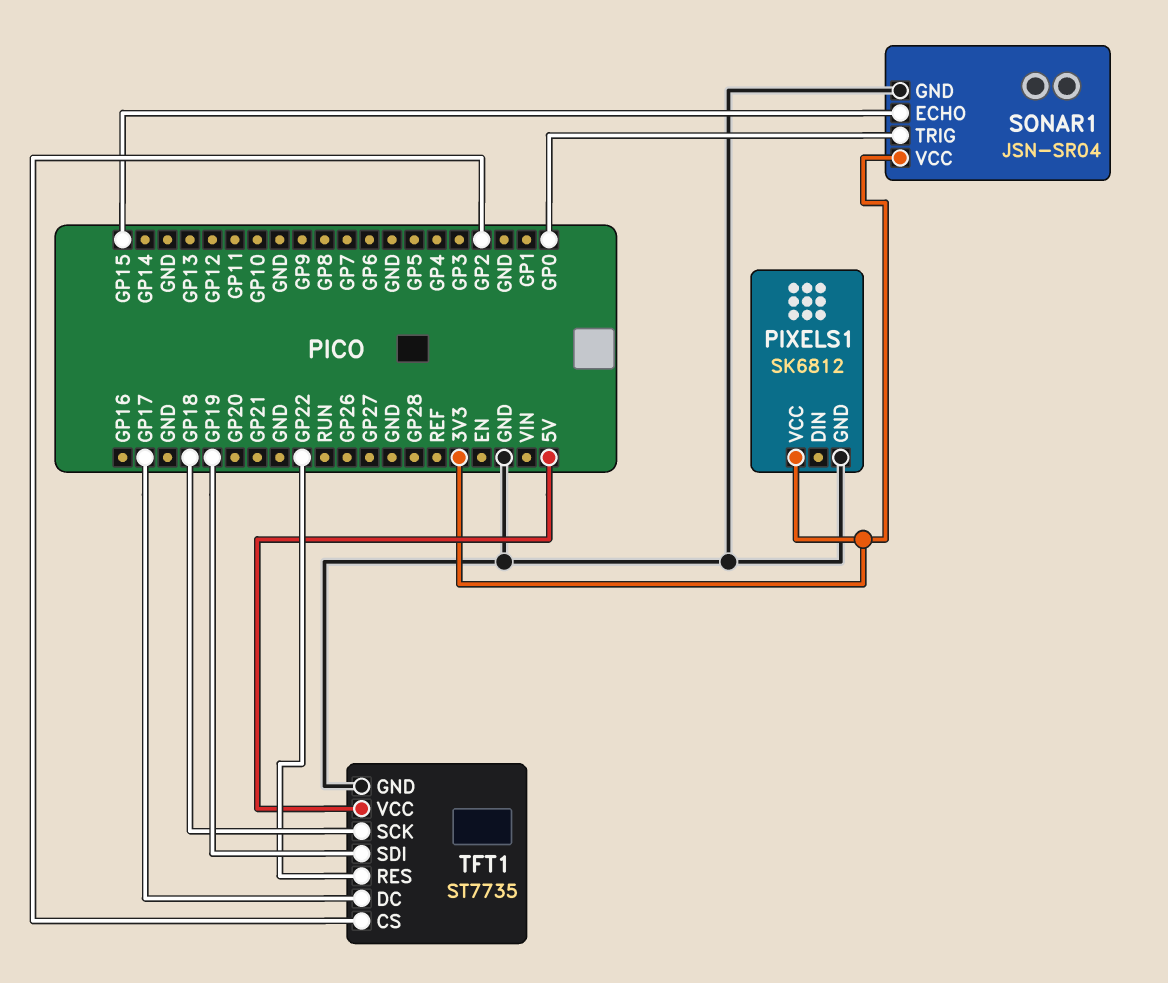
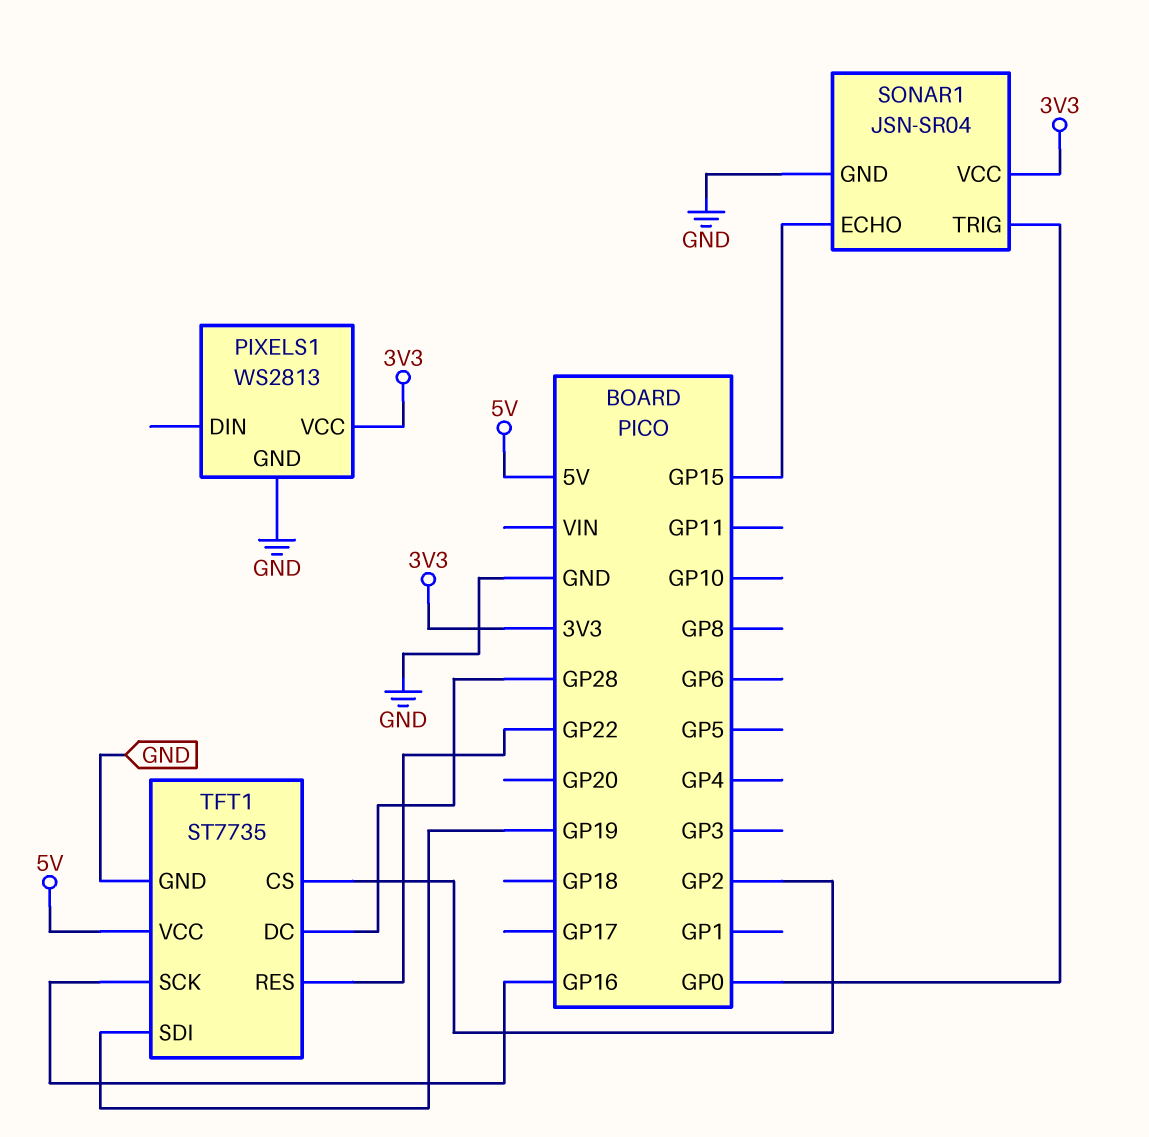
PIXELS1: SK6812 -> WS2813
TFT1 pin DC: GP17 -> GP28
TFT1 pin SCK: GP18 -> GP16

